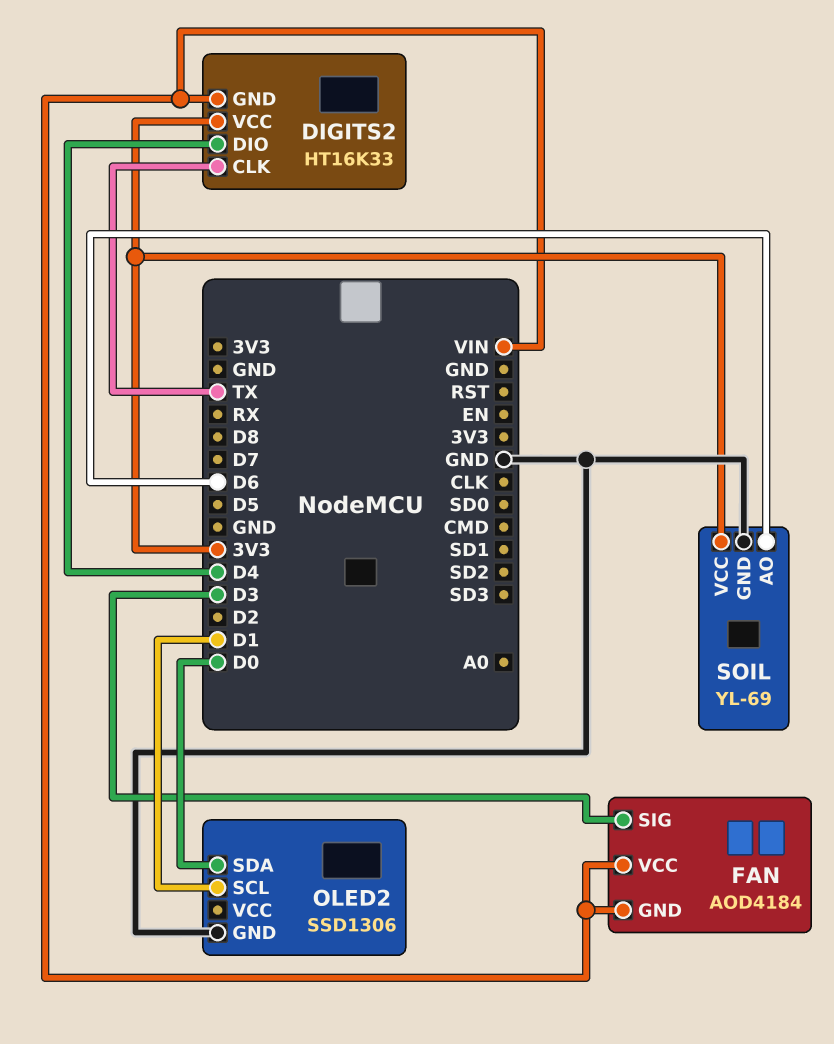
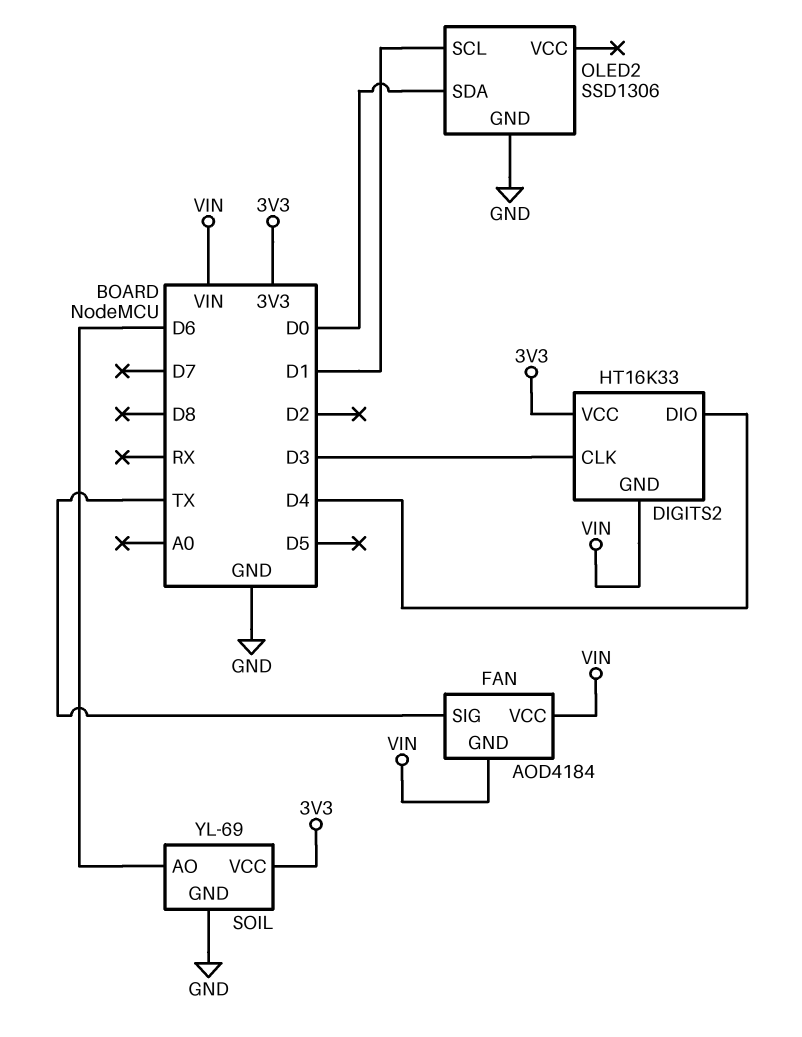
DIGITS2 pin CLK: TX -> D3
FAN pin SIG: D3 -> TX

